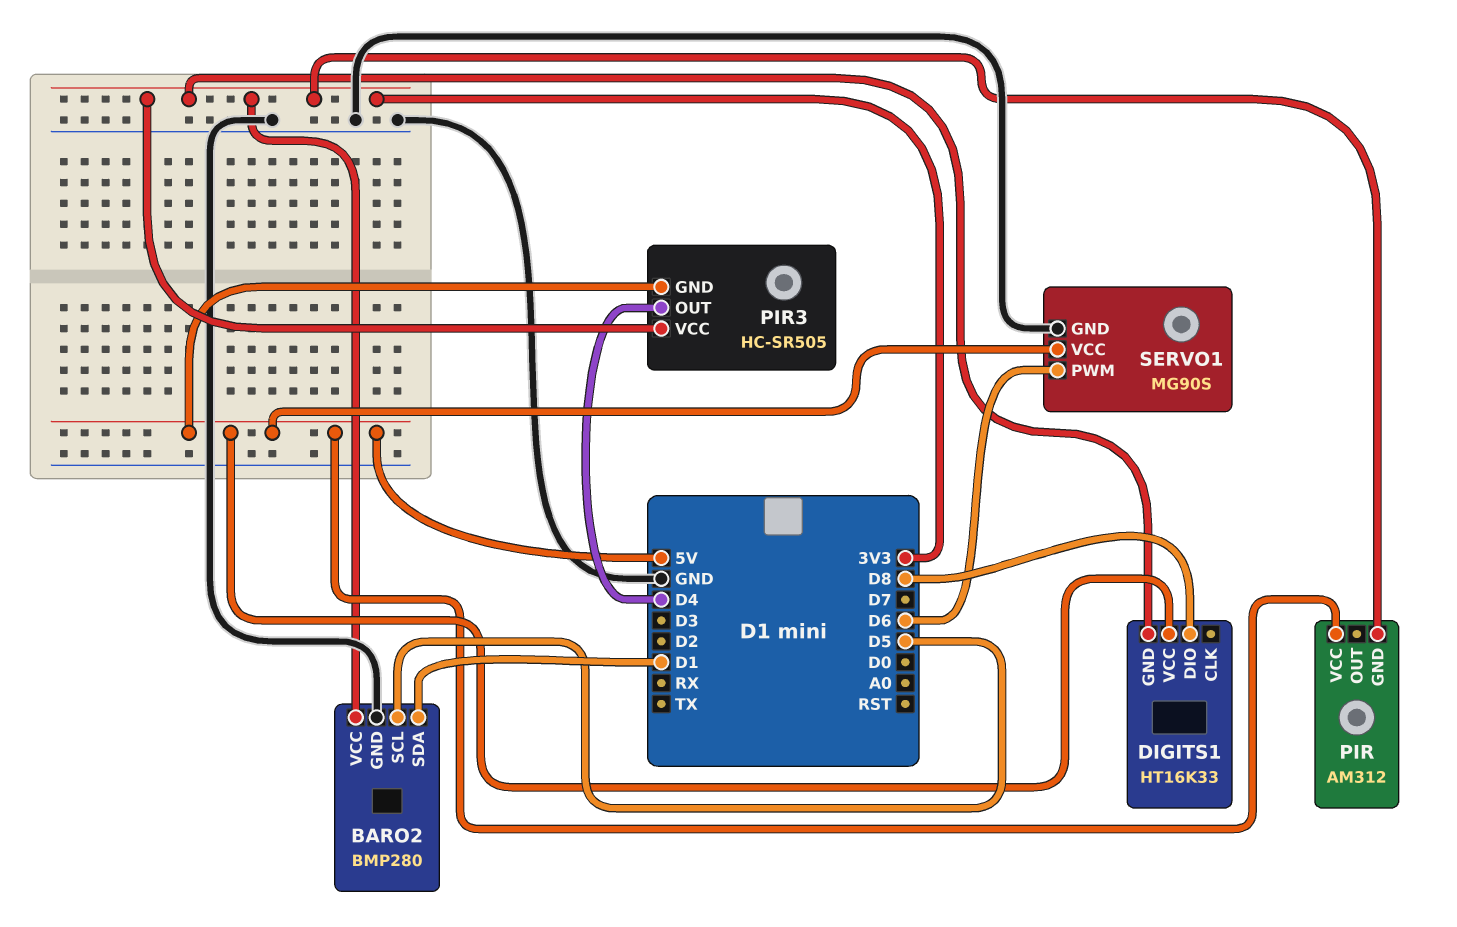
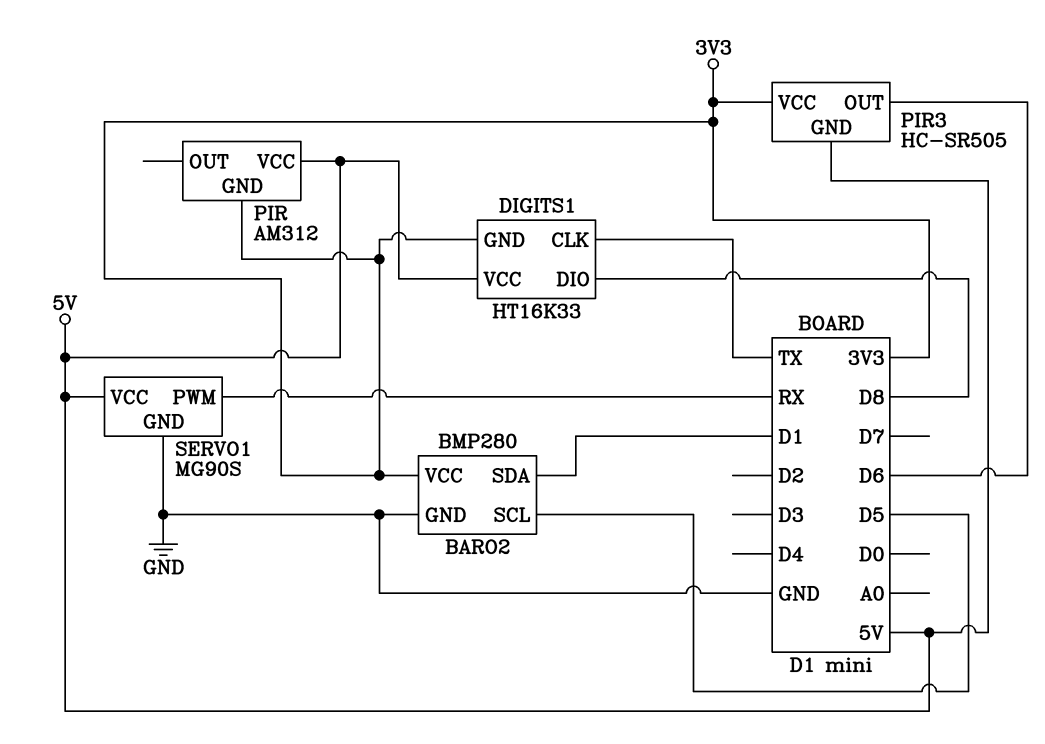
DIGITS1 pin CLK: none -> TX
PIR3 pin OUT: D4 -> D6
SERVO1 pin PWM: D6 -> RX

